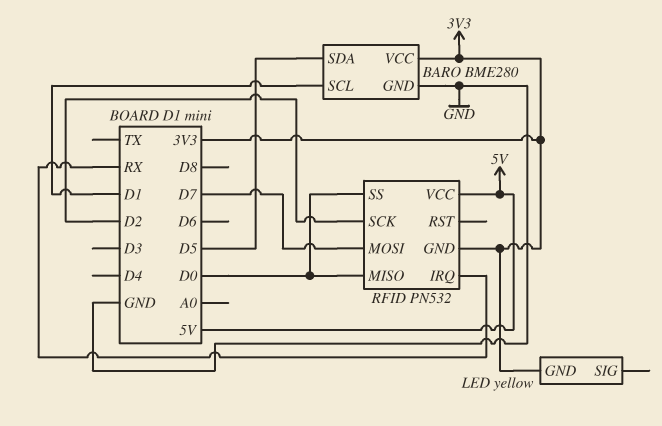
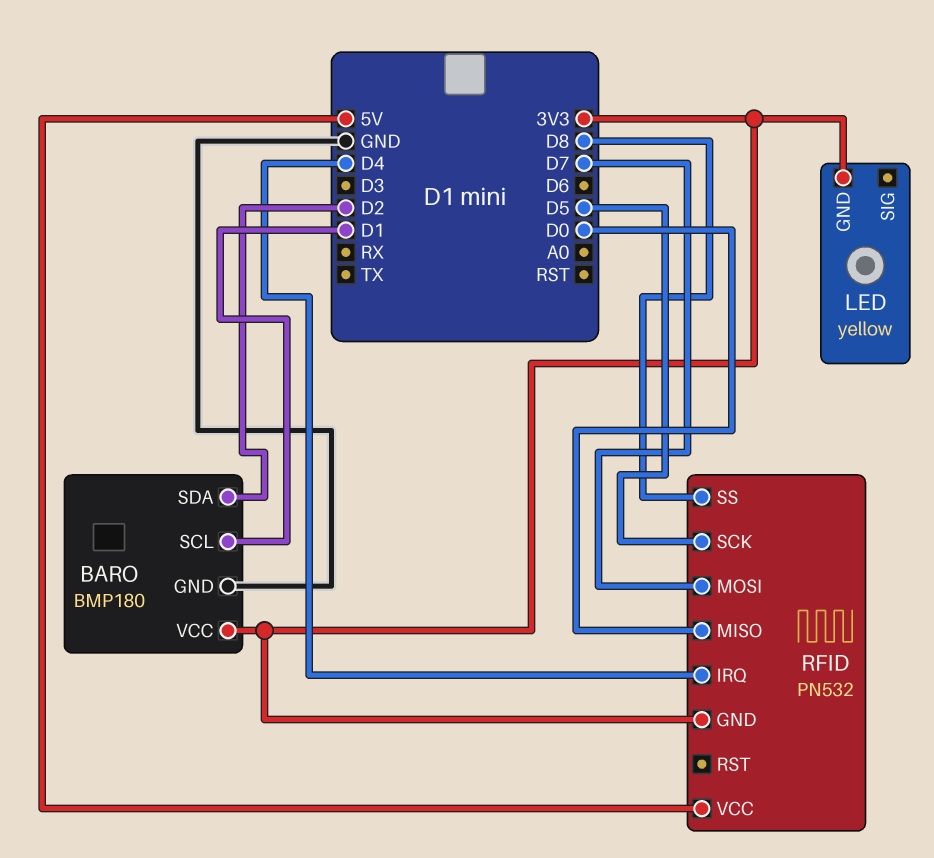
BARO: BME280 -> BMP180
BARO pin SDA: D5 -> D2
RFID pin IRQ: RX -> D4
RFID pin SCK: D2 -> D5
RFID pin SS: D0 -> D8

